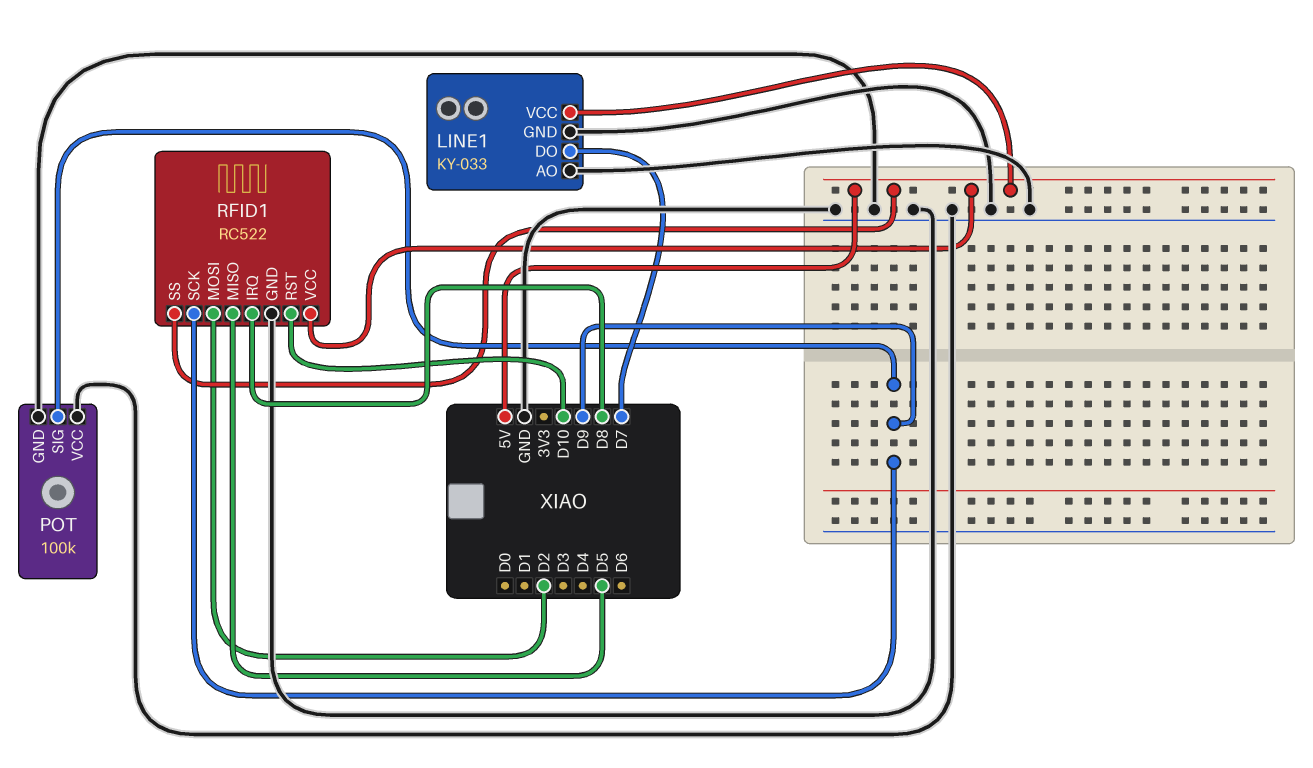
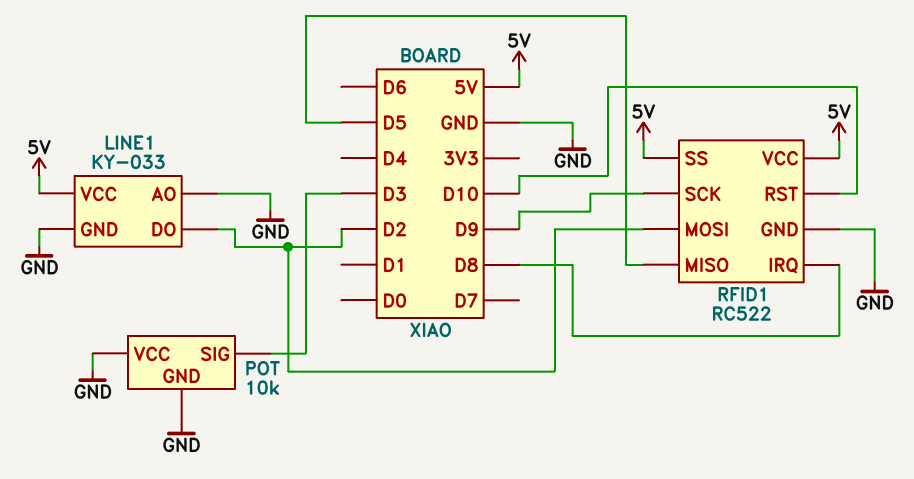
LINE1 pin DO: D7 -> D2
POT: 100k -> 10k
POT pin SIG: D9 -> D3

